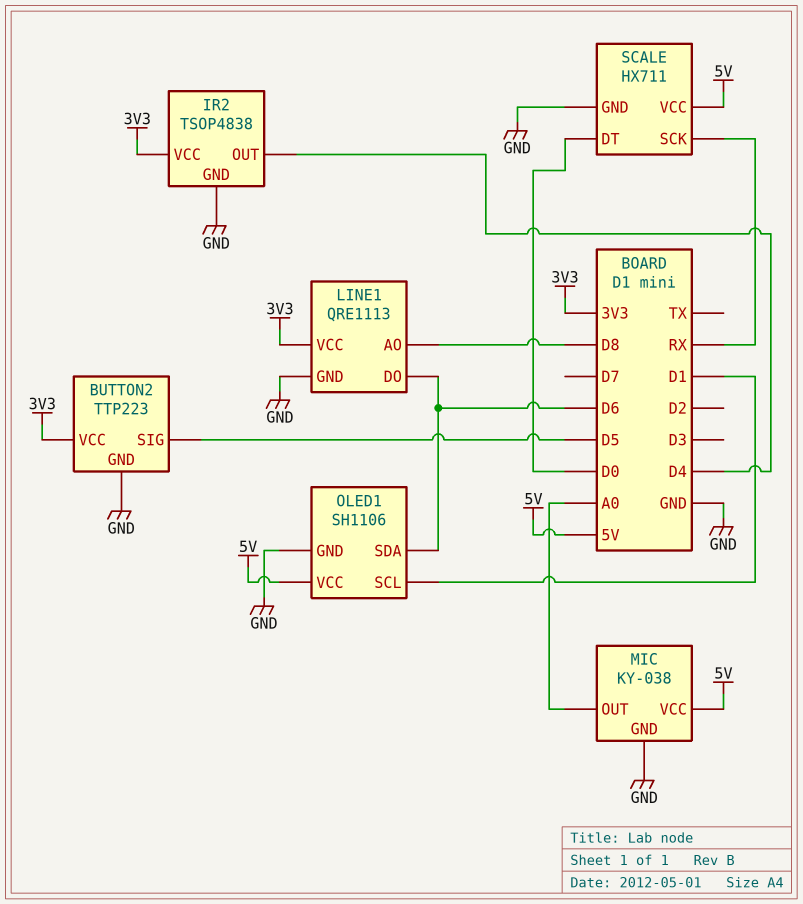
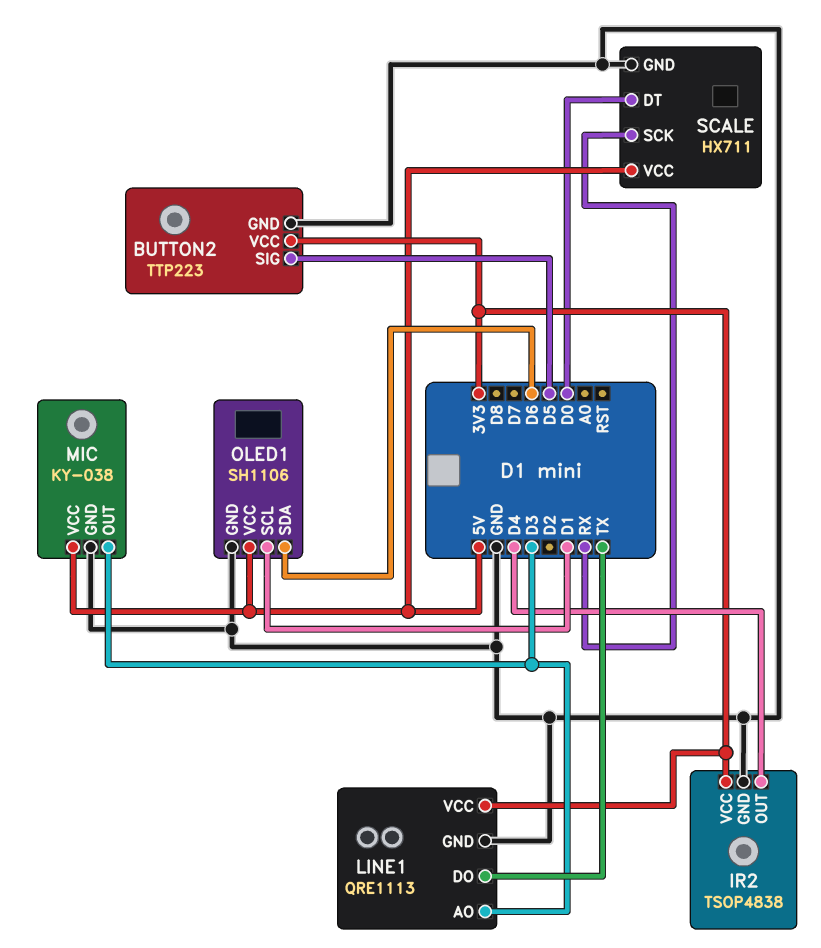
LINE1 pin AO: D8 -> D3
LINE1 pin DO: D6 -> TX
MIC pin OUT: A0 -> D3

